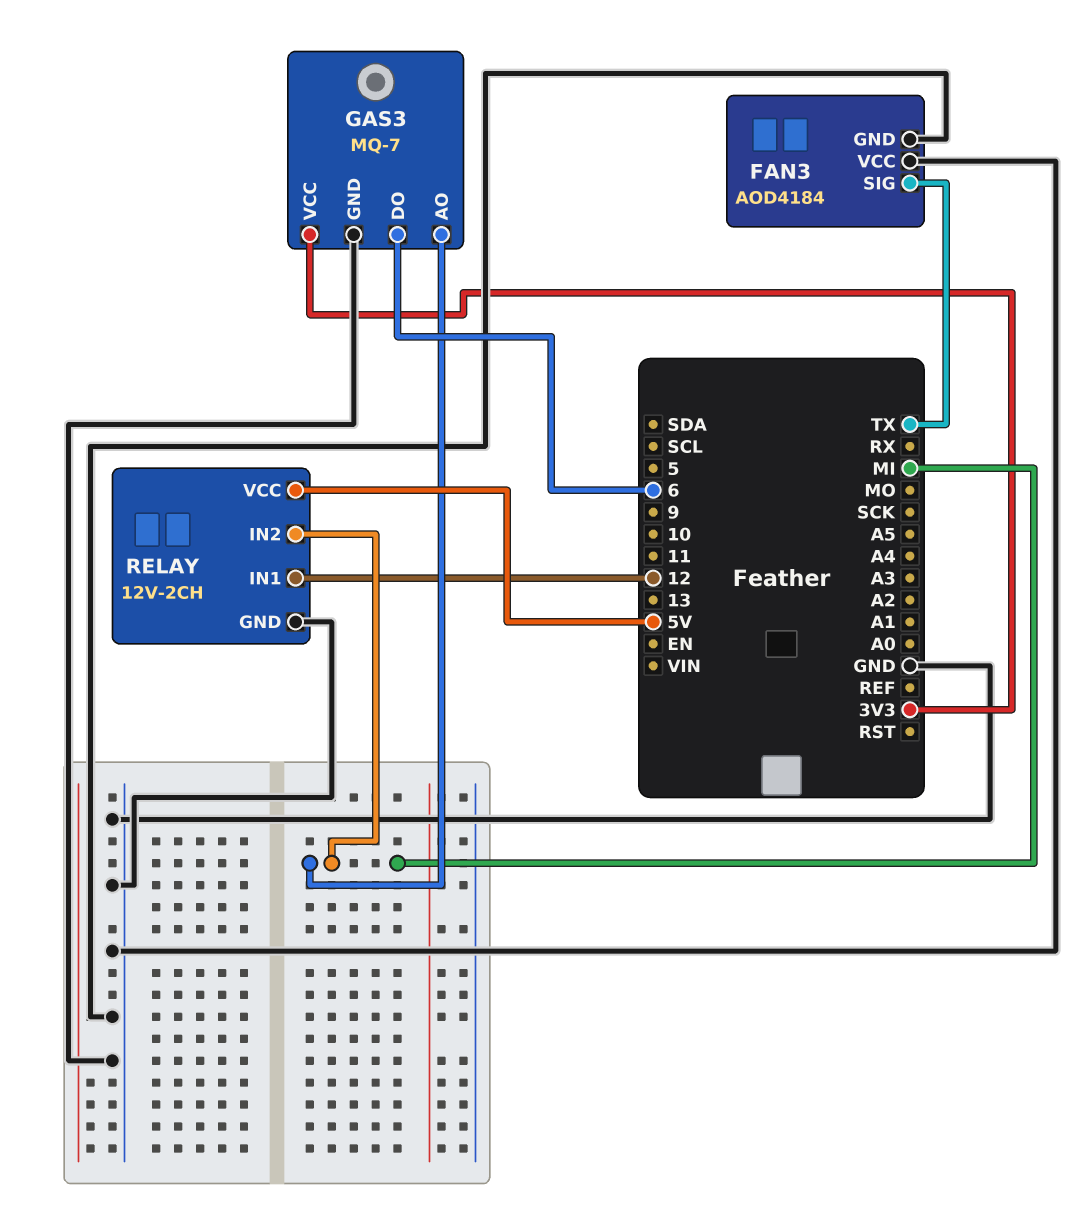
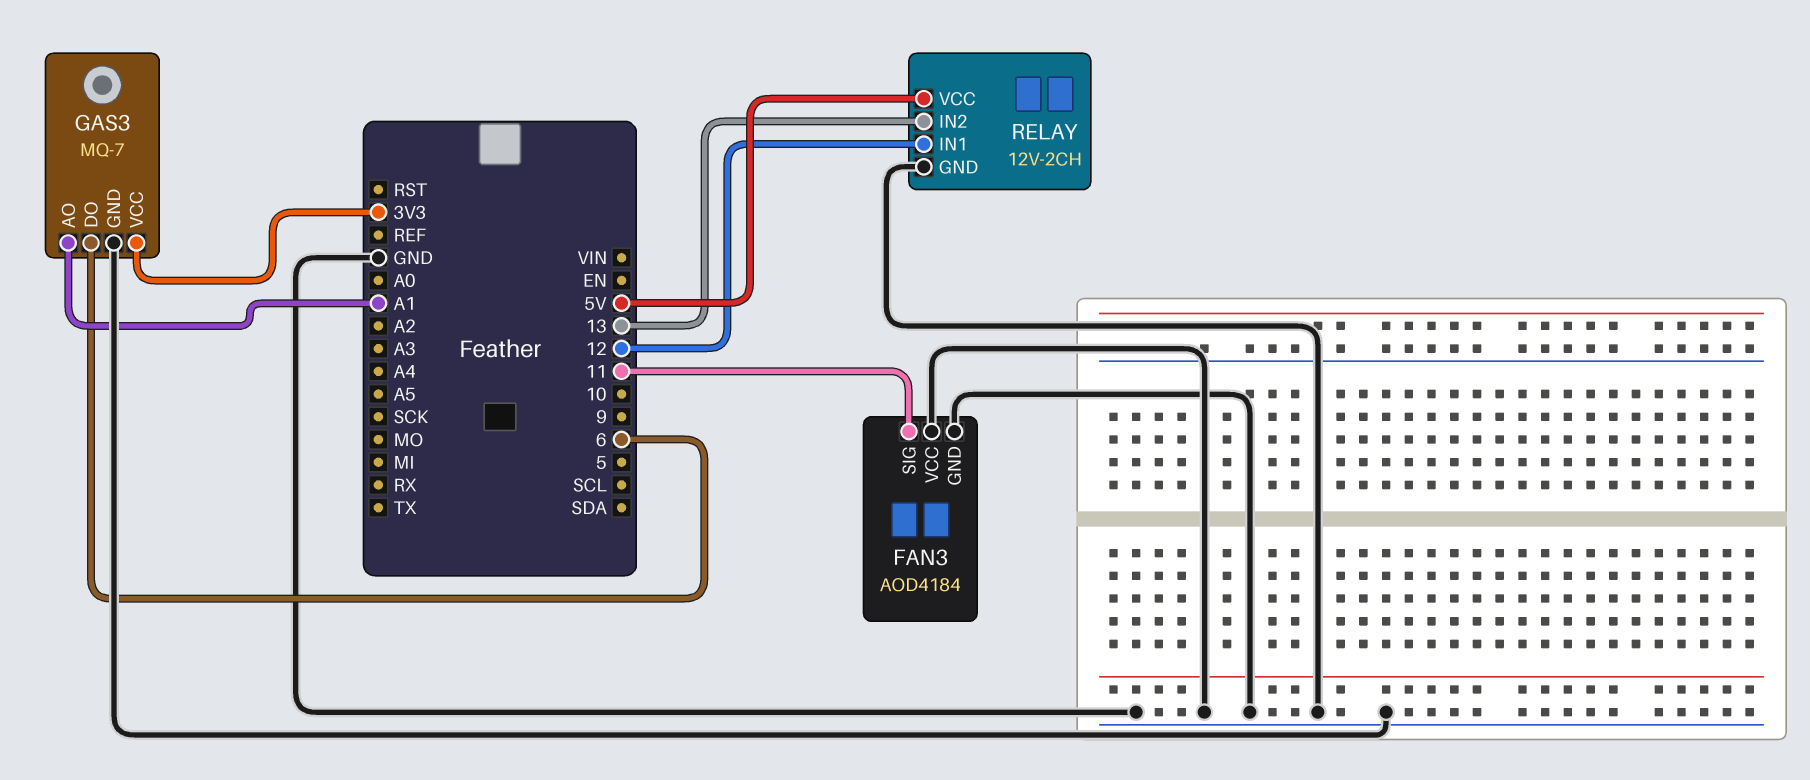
FAN3 pin SIG: TX -> 11
GAS3 pin AO: MI -> A1
RELAY pin IN2: MI -> 13

